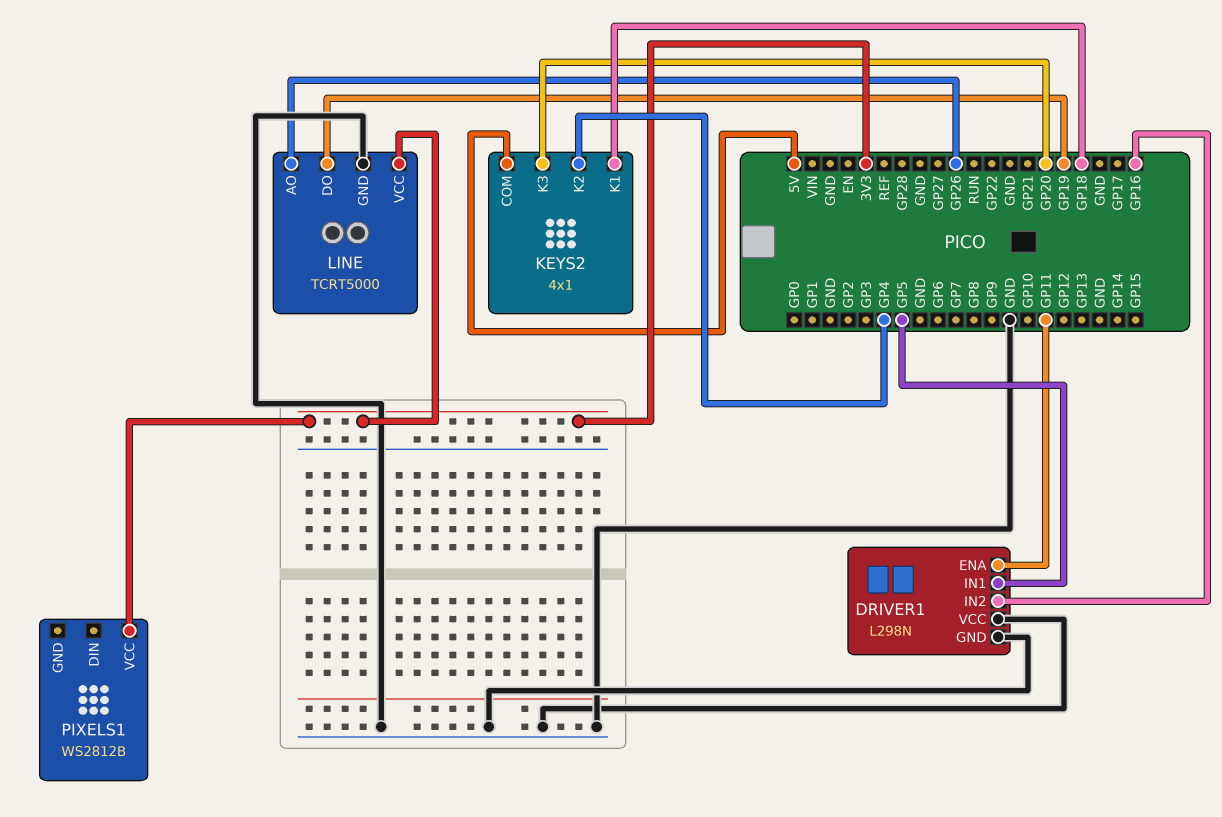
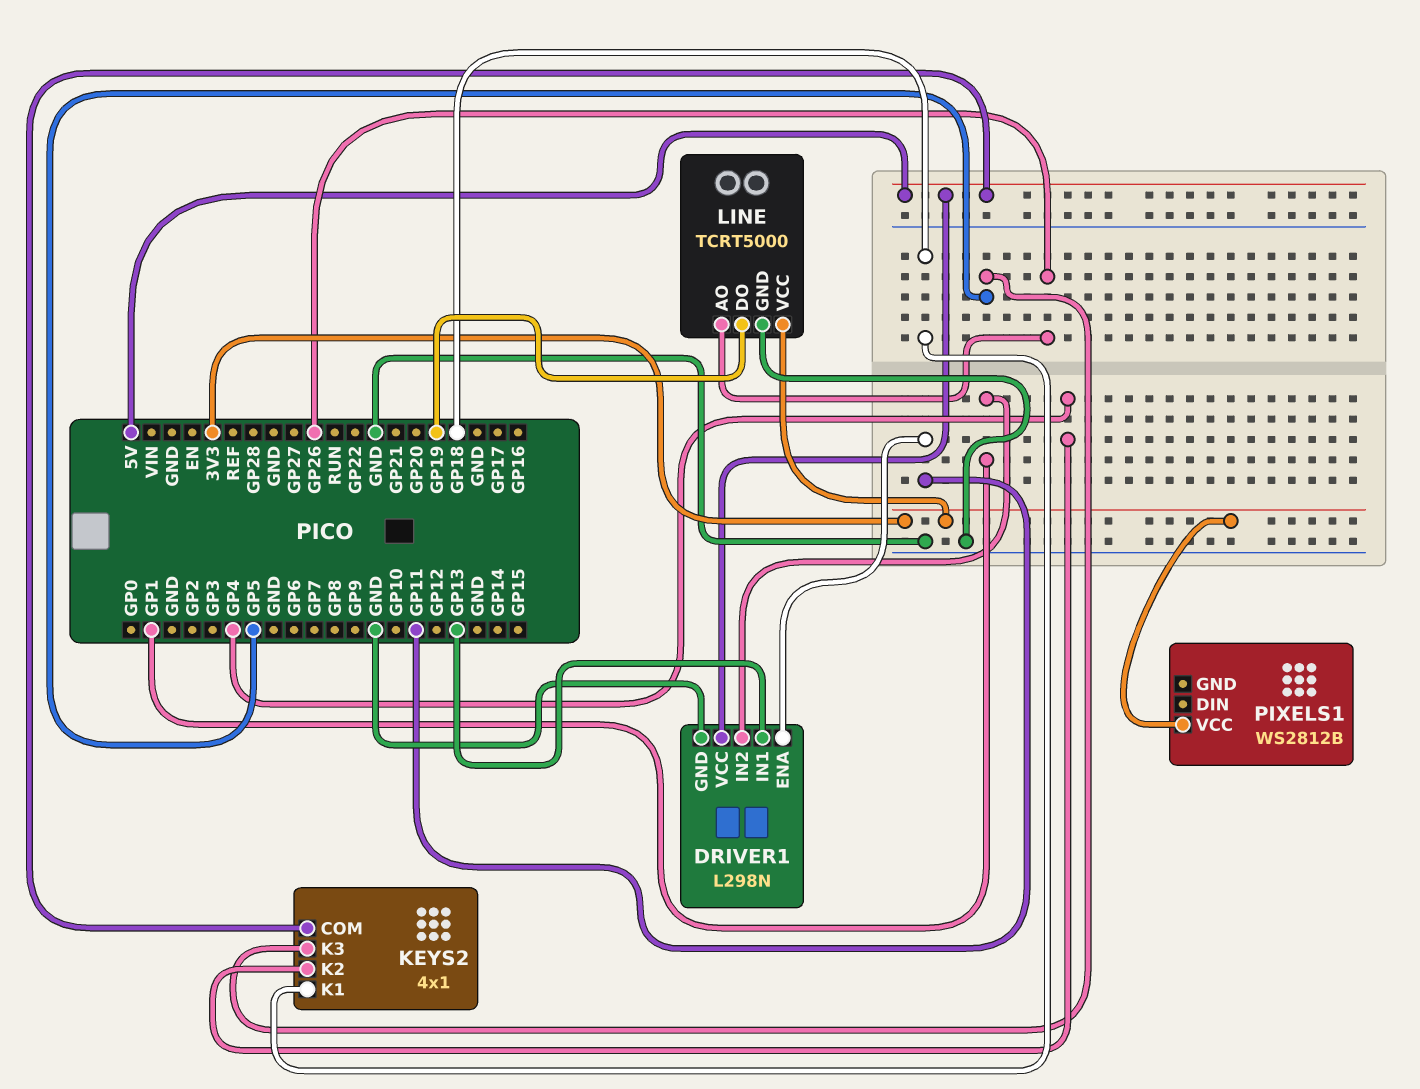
DRIVER1 pin IN1: GP5 -> GP13
DRIVER1 pin IN2: GP16 -> GP1
DRIVER1 pin VCC: GND -> 5V
KEYS2 pin K3: GP20 -> GP5

